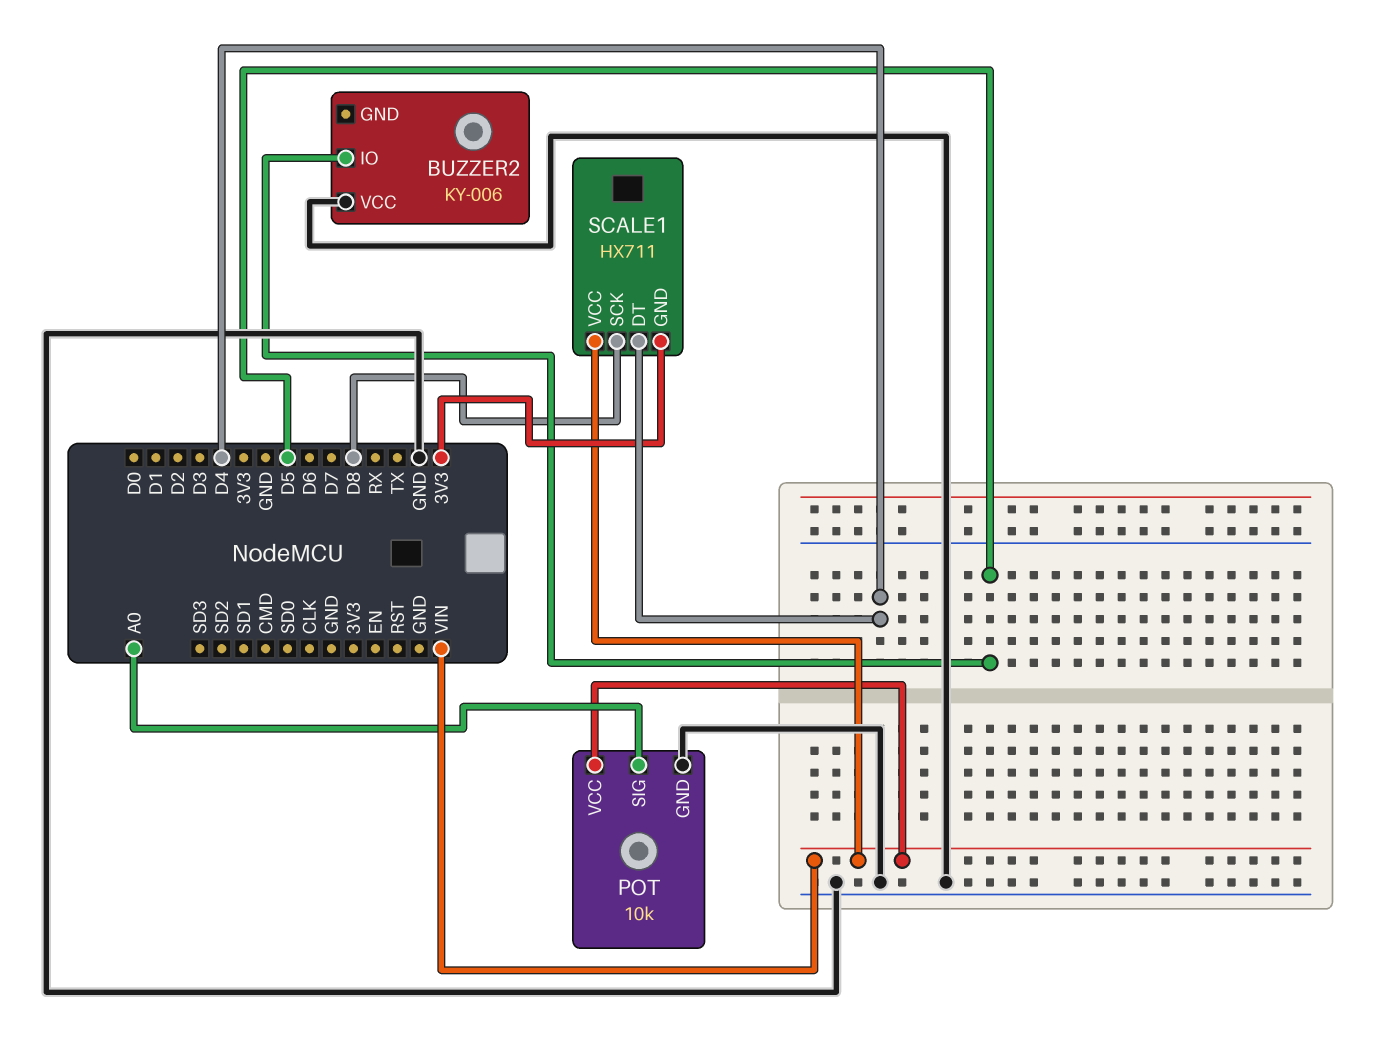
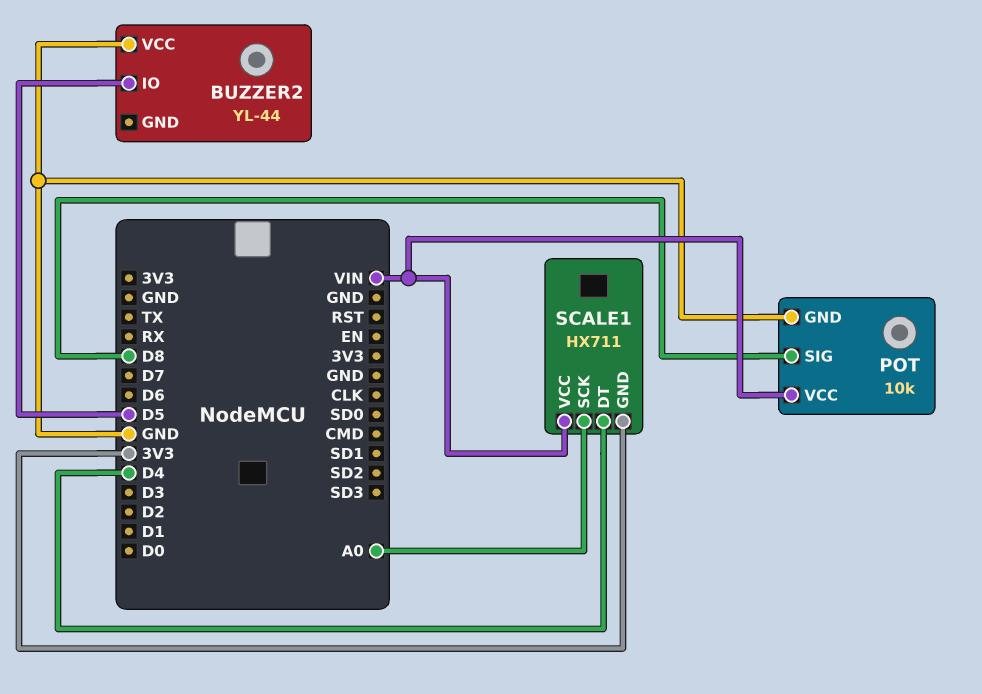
BUZZER2: KY-006 -> YL-44
POT pin SIG: A0 -> D8
SCALE1 pin SCK: D8 -> A0

